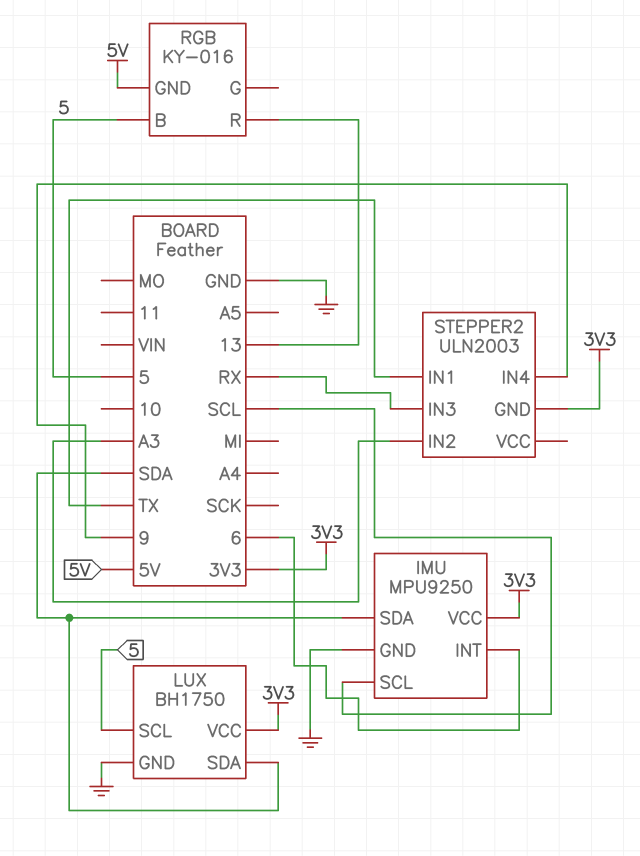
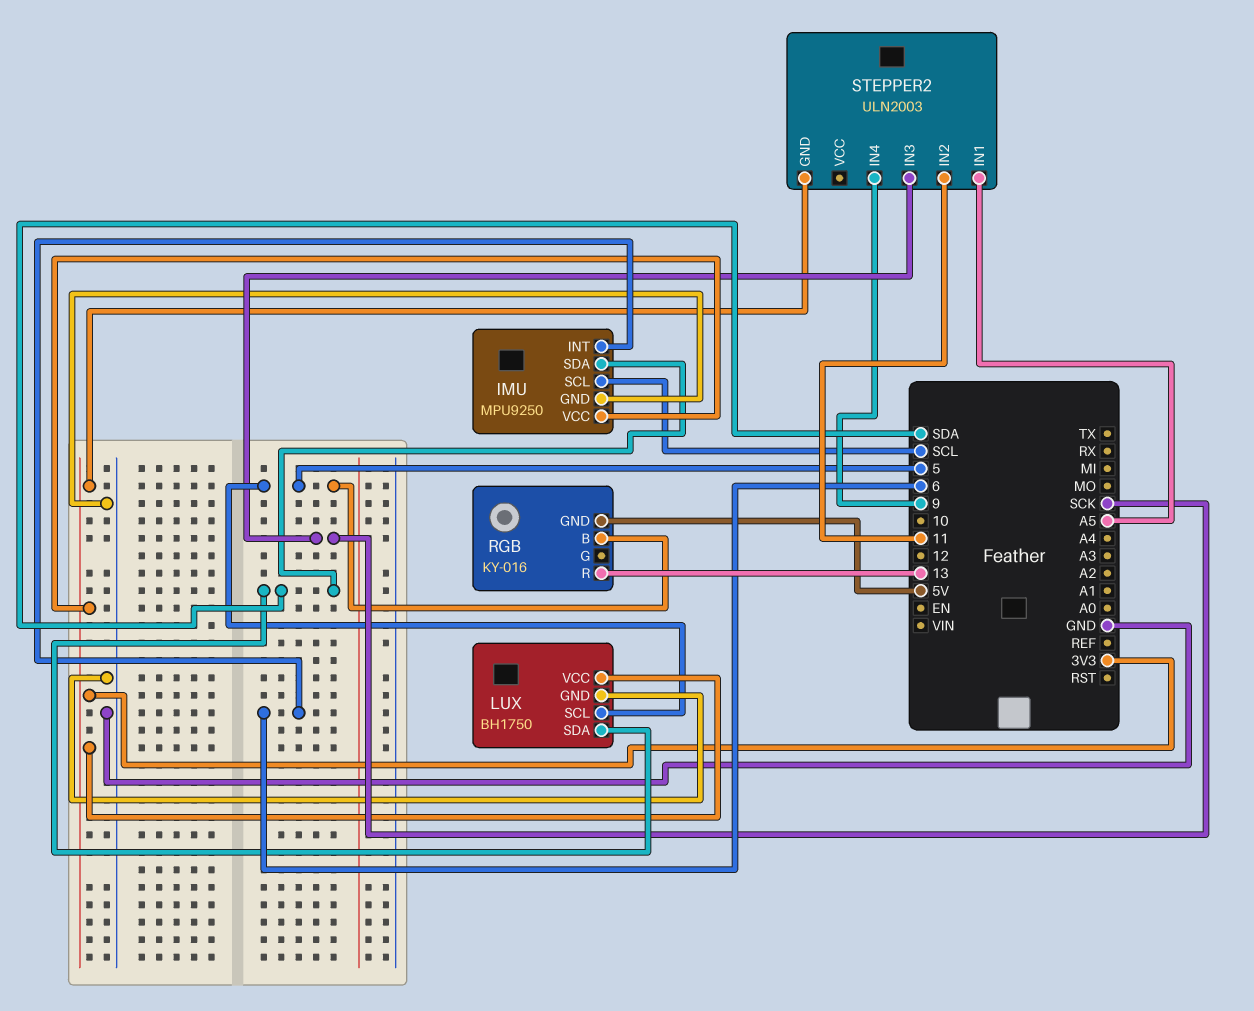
STEPPER2 pin IN1: TX -> A5
STEPPER2 pin IN2: A3 -> 11
STEPPER2 pin IN3: RX -> SCK

